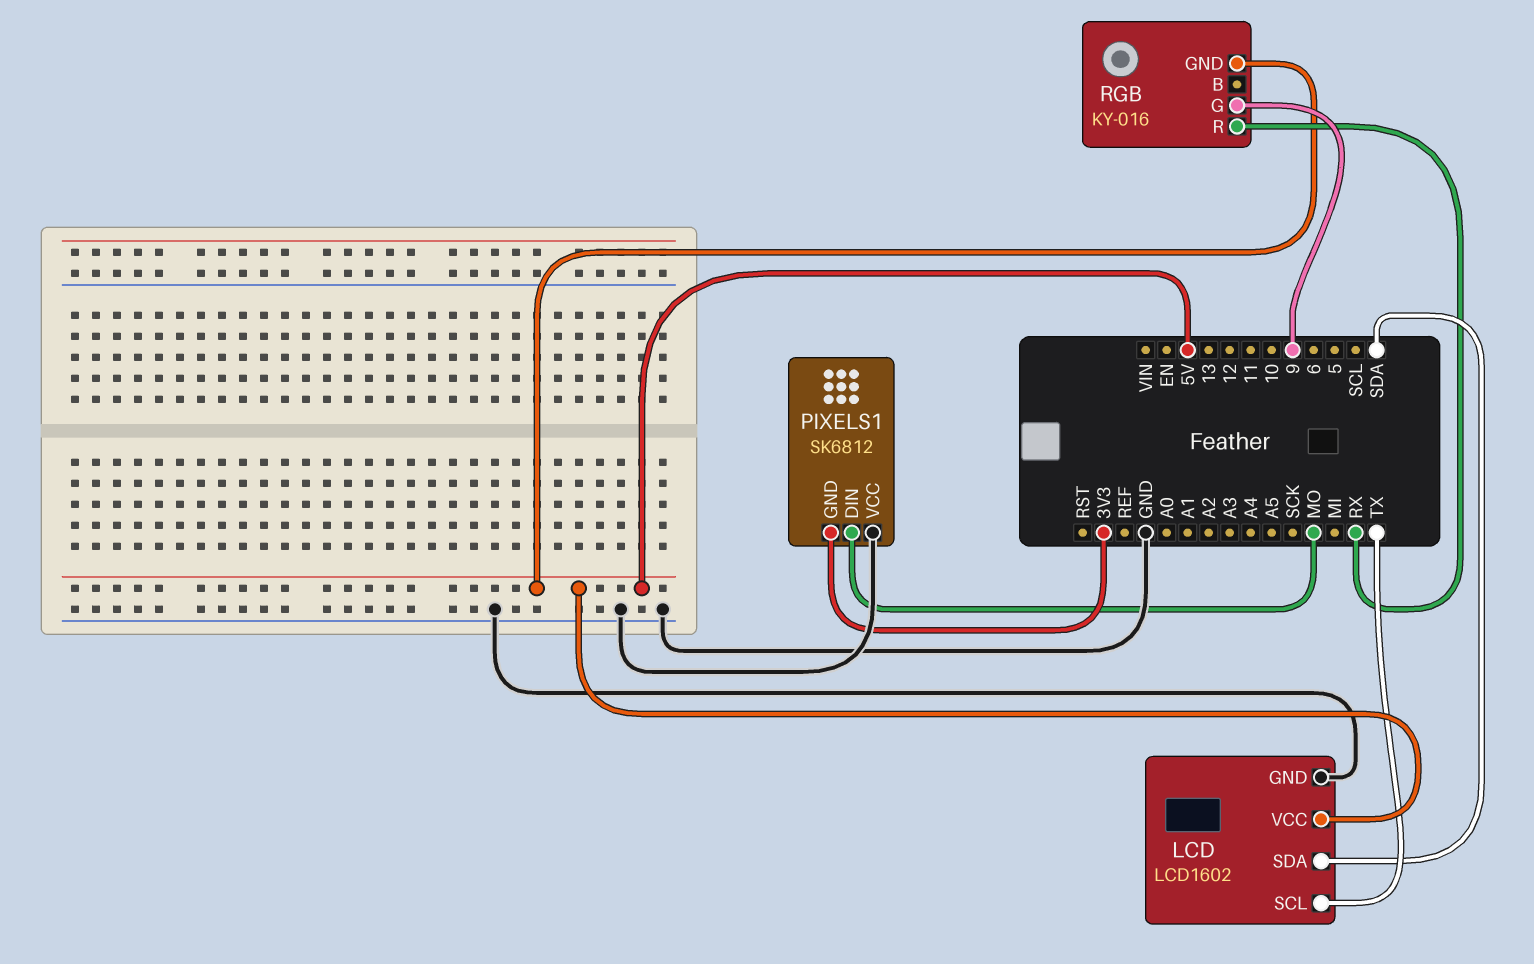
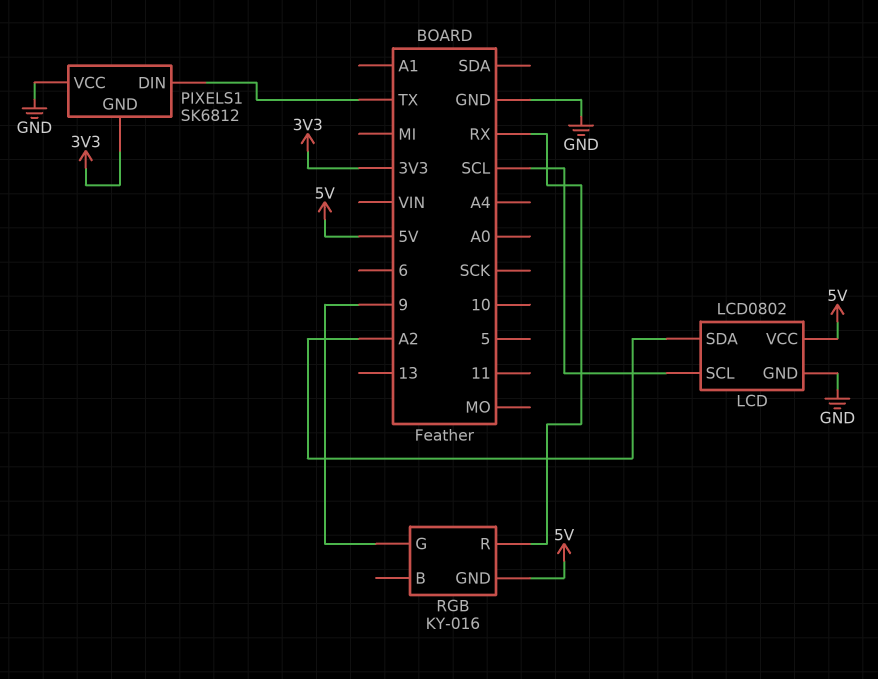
LCD: LCD1602 -> LCD0802
LCD pin SCL: TX -> SCL
LCD pin SDA: SDA -> A2
PIXELS1 pin DIN: MO -> TX

